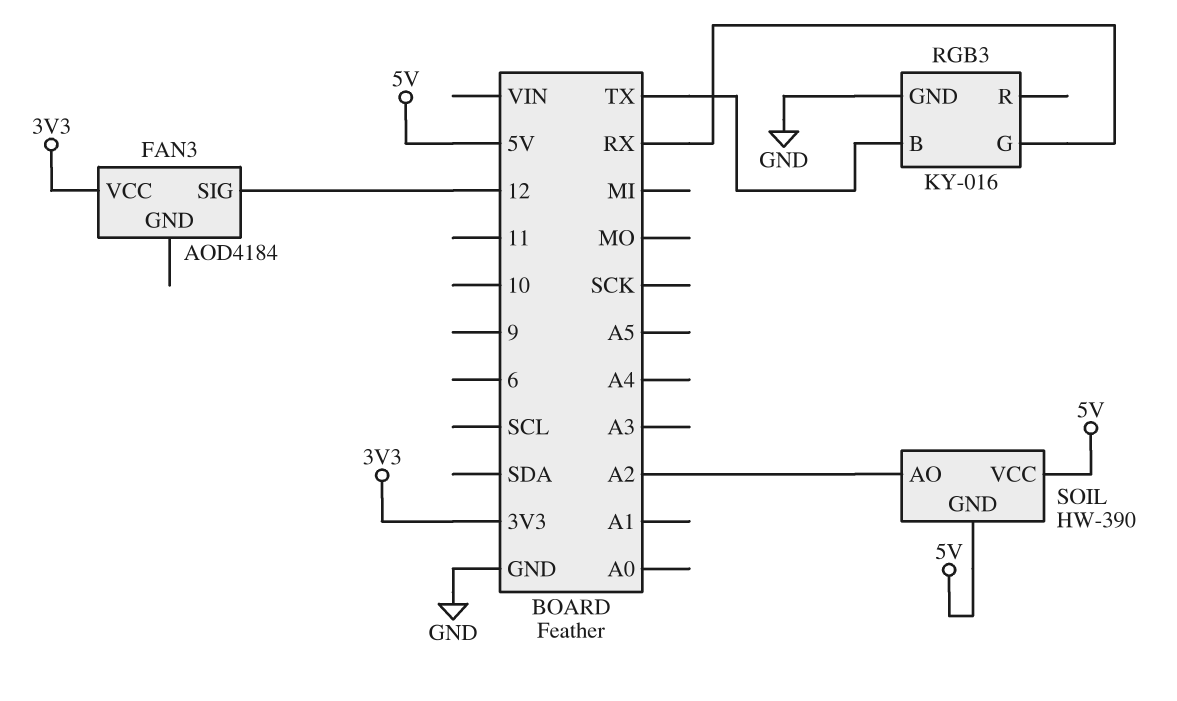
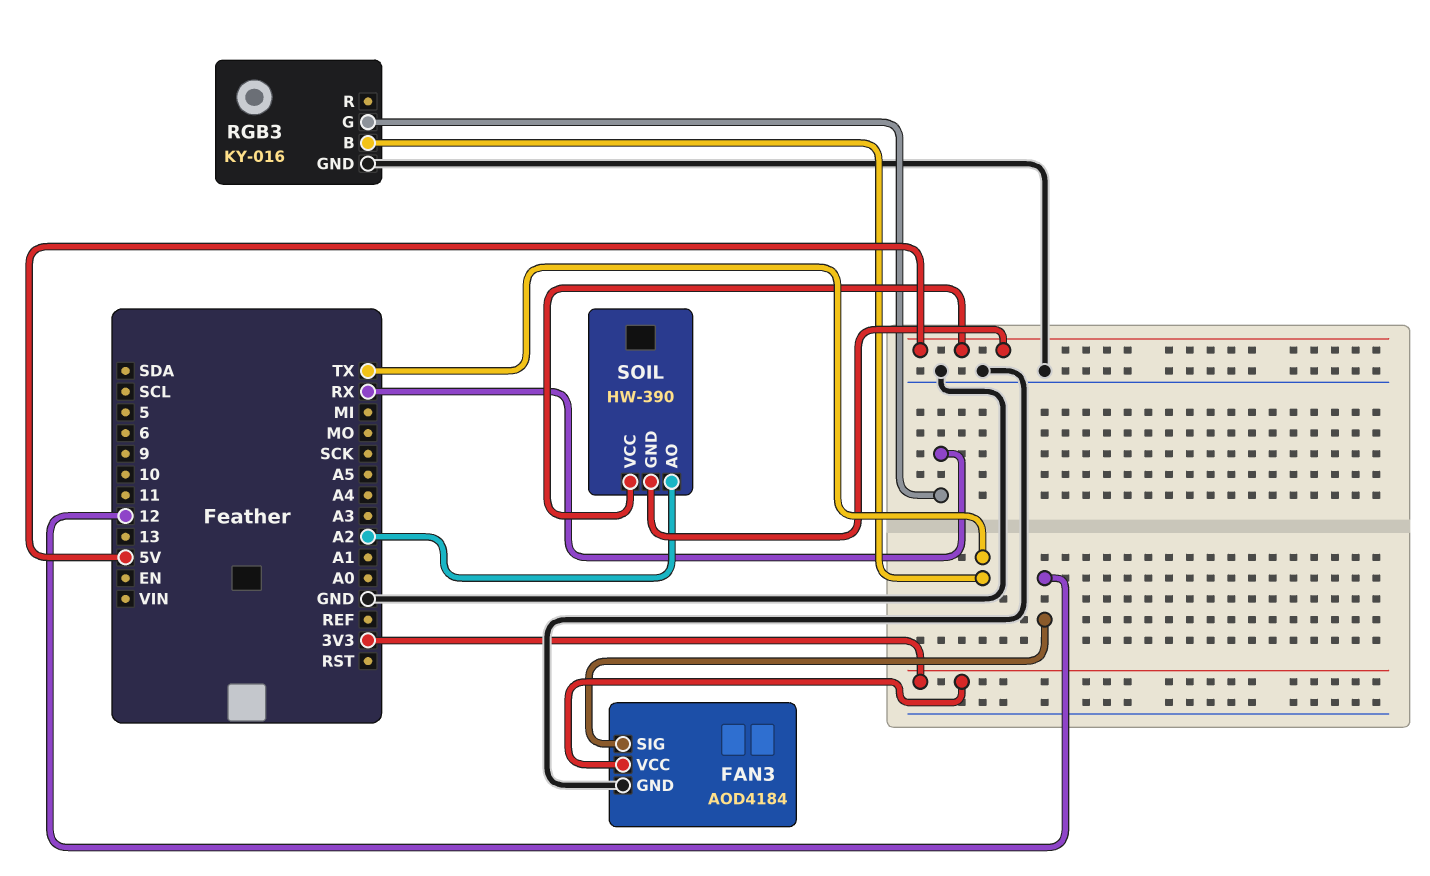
FAN3 pin GND: none -> GND

